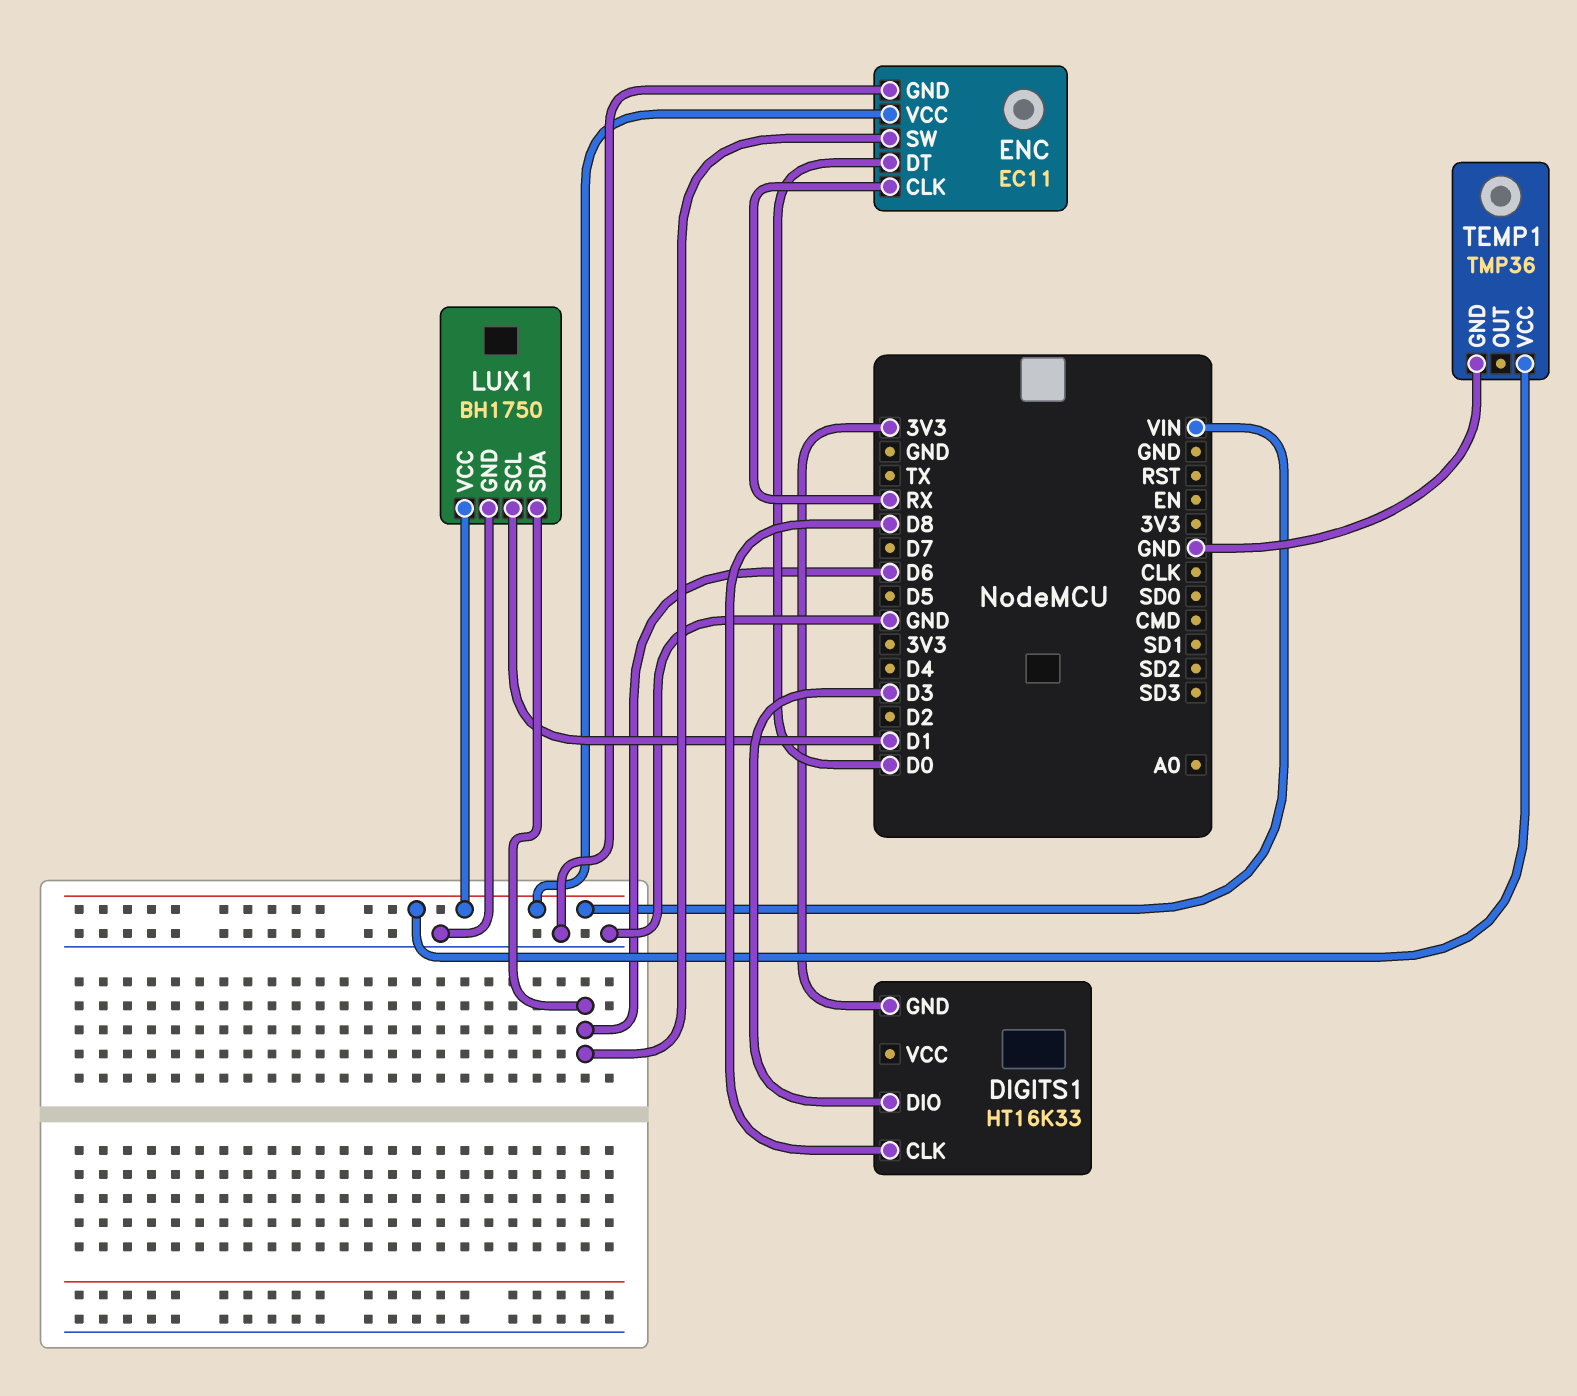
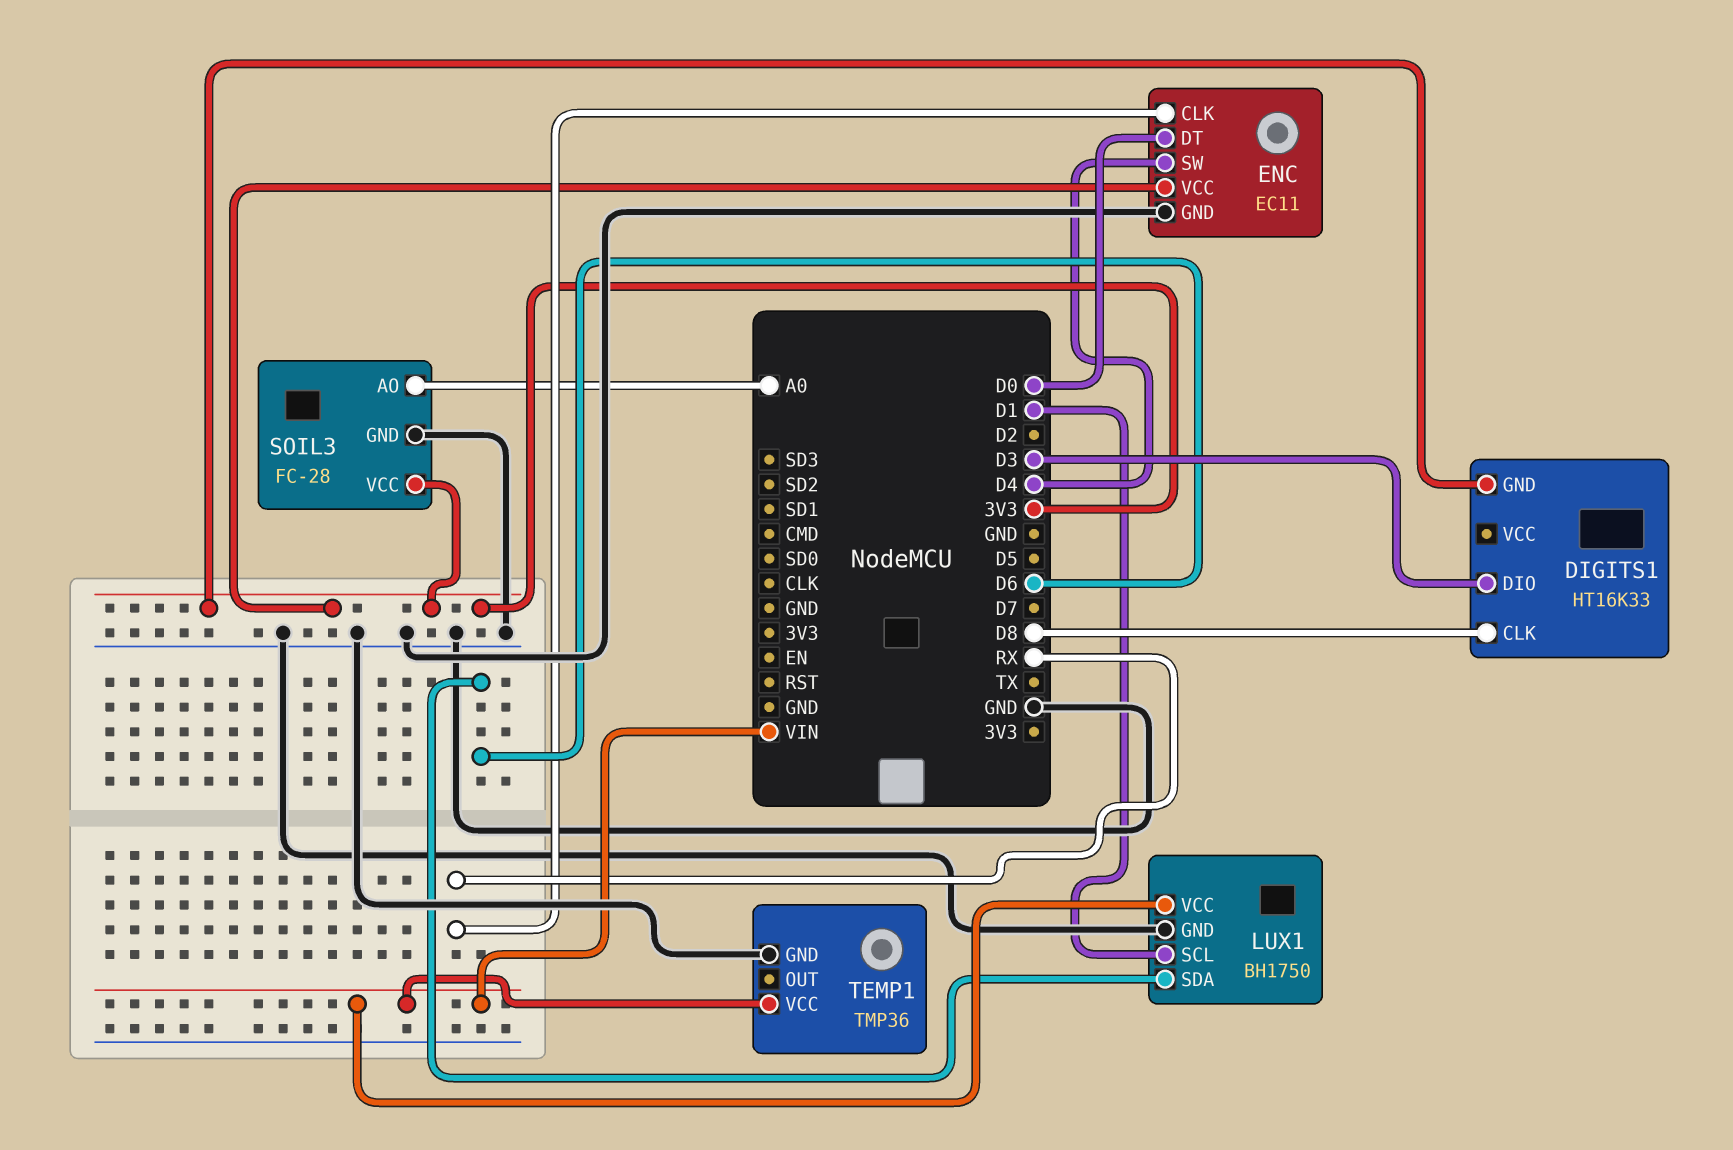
ENC pin SW: D6 -> D4
ENC pin VCC: VIN -> 3V3
SOIL3: none -> FC-28
SOIL3 pin AO: none -> A0
SOIL3 pin GND: none -> GND
SOIL3 pin VCC: none -> 3V3

